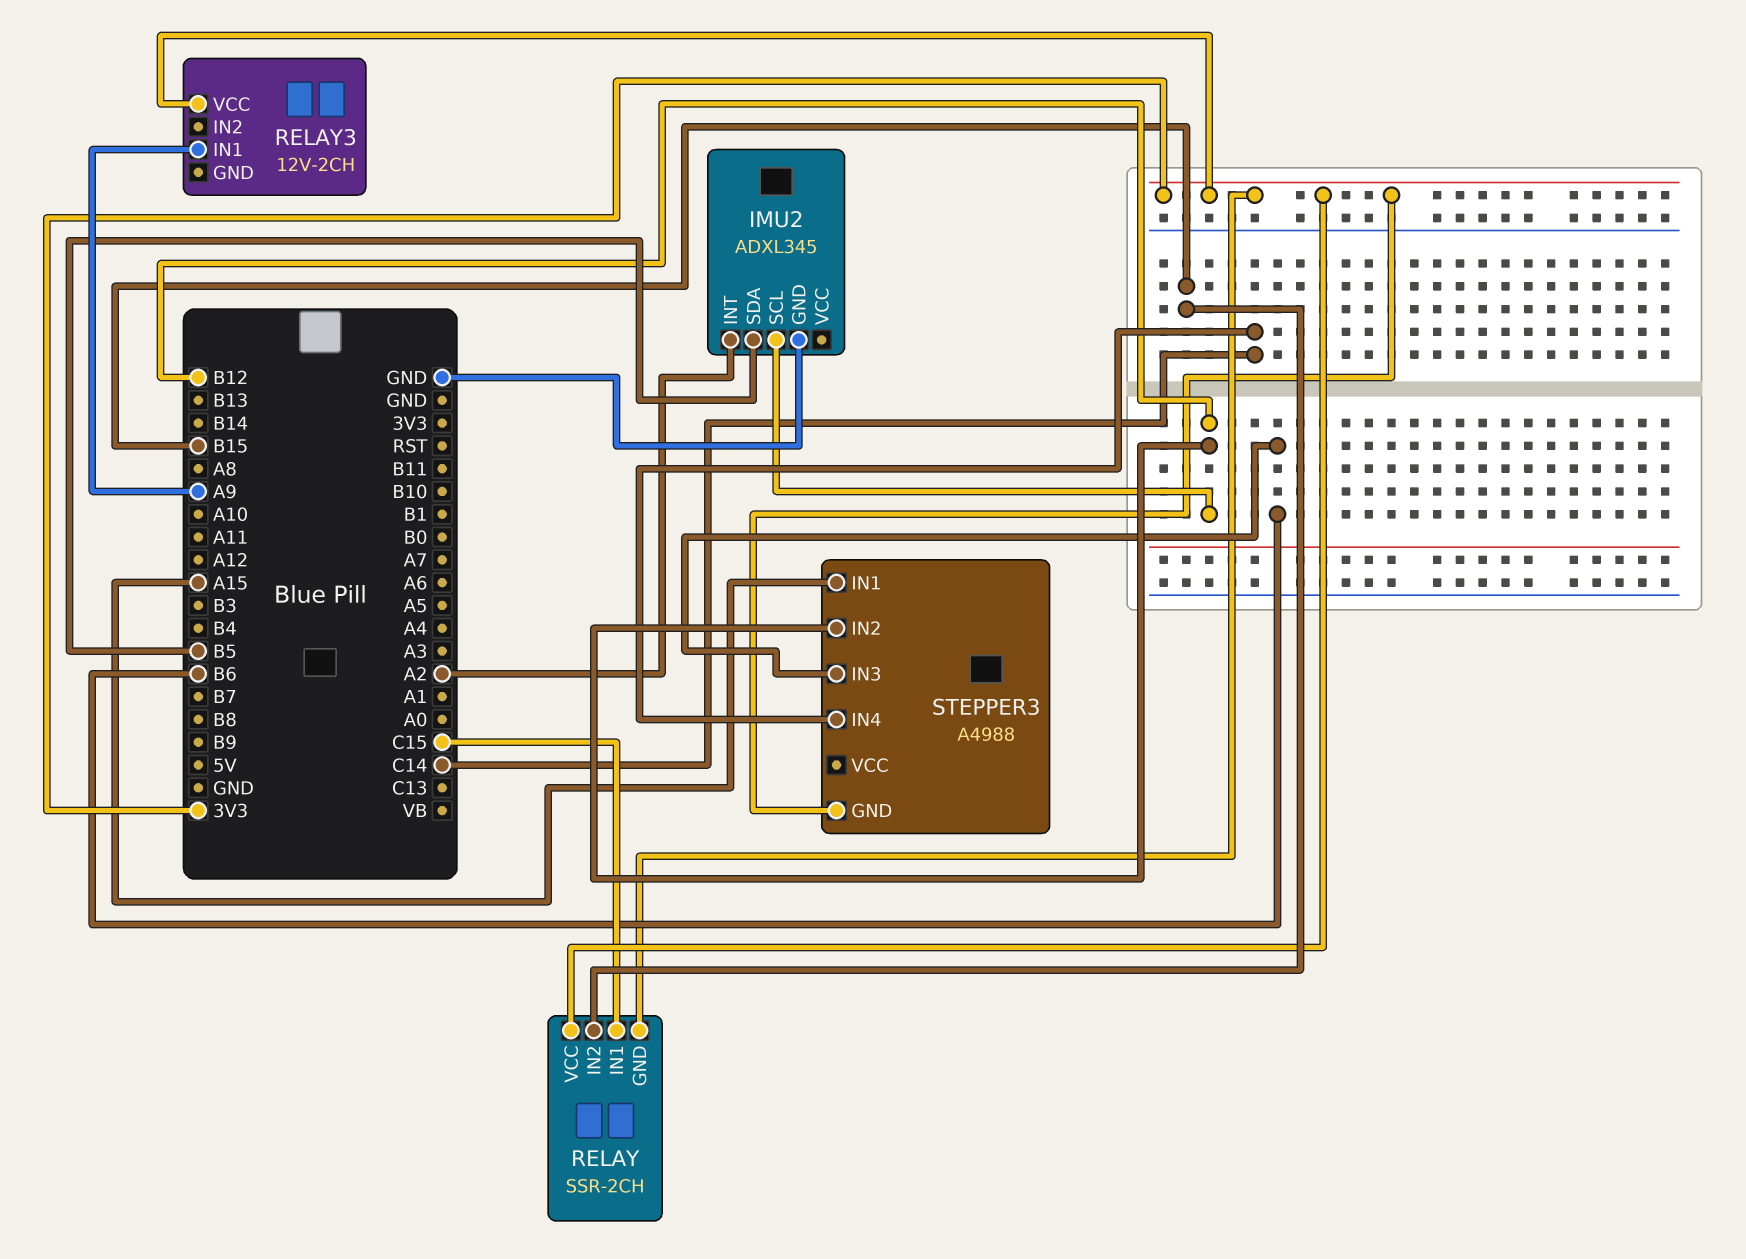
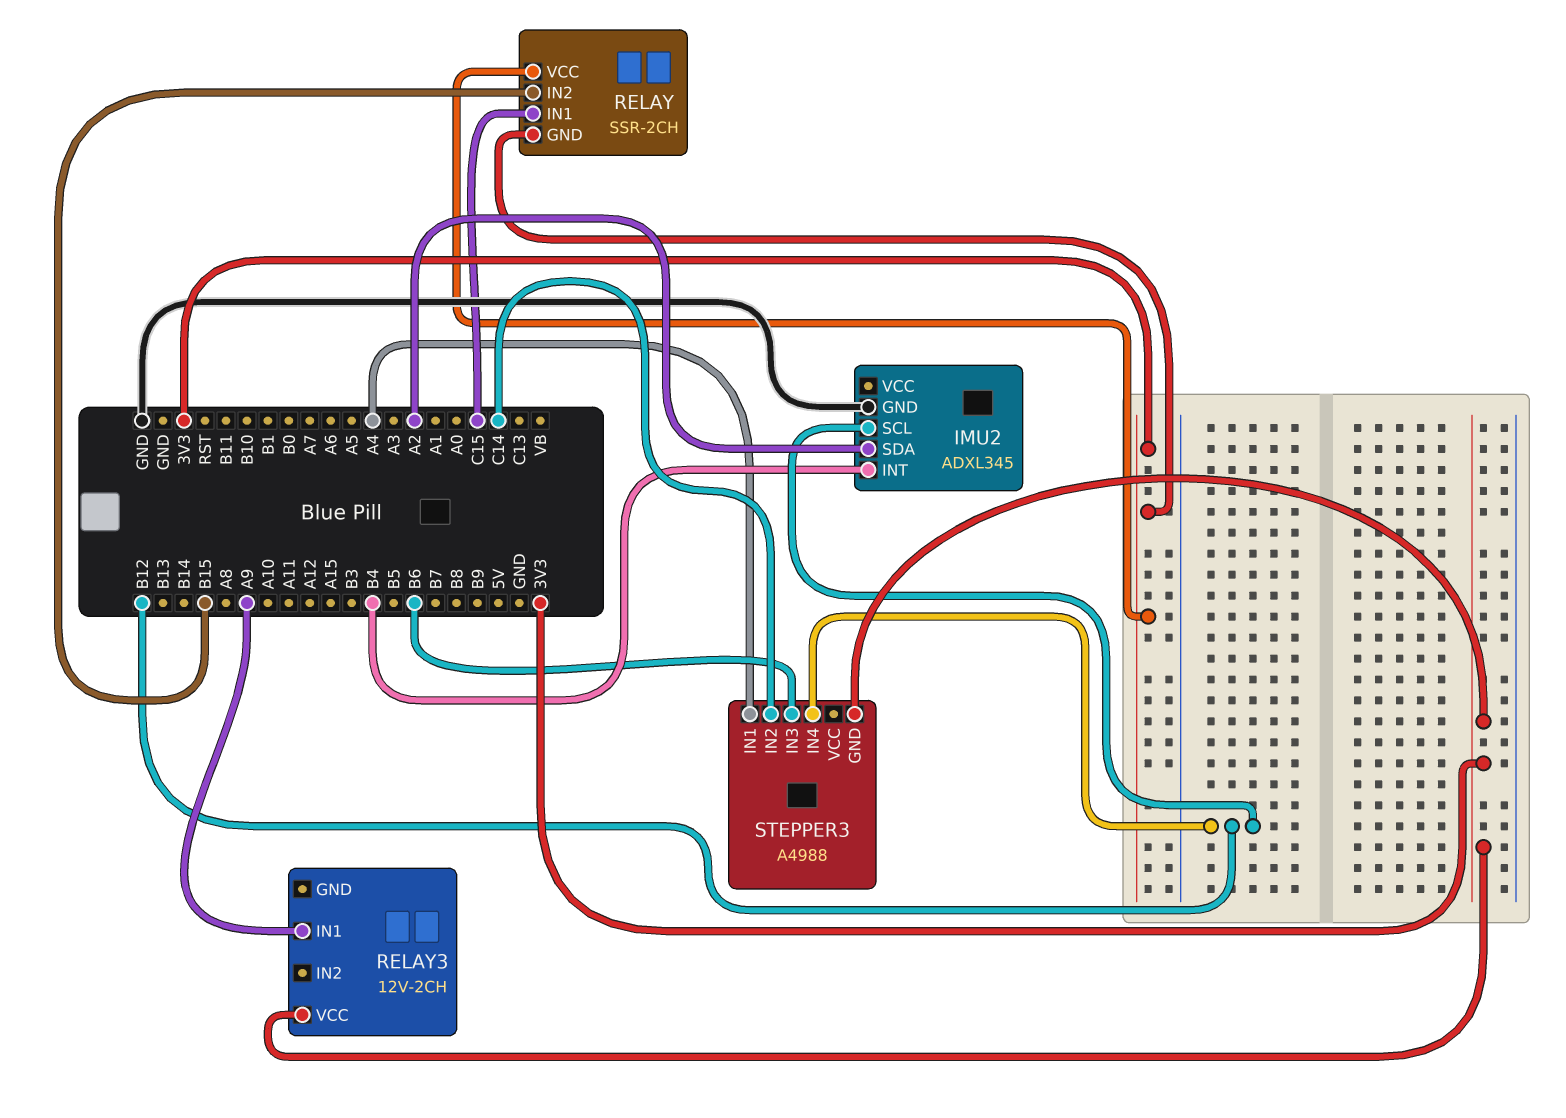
IMU2 pin INT: A2 -> B4
IMU2 pin SDA: B5 -> A2
STEPPER3 pin IN1: A15 -> A4
STEPPER3 pin IN2: B12 -> C14
STEPPER3 pin IN4: C14 -> B12

